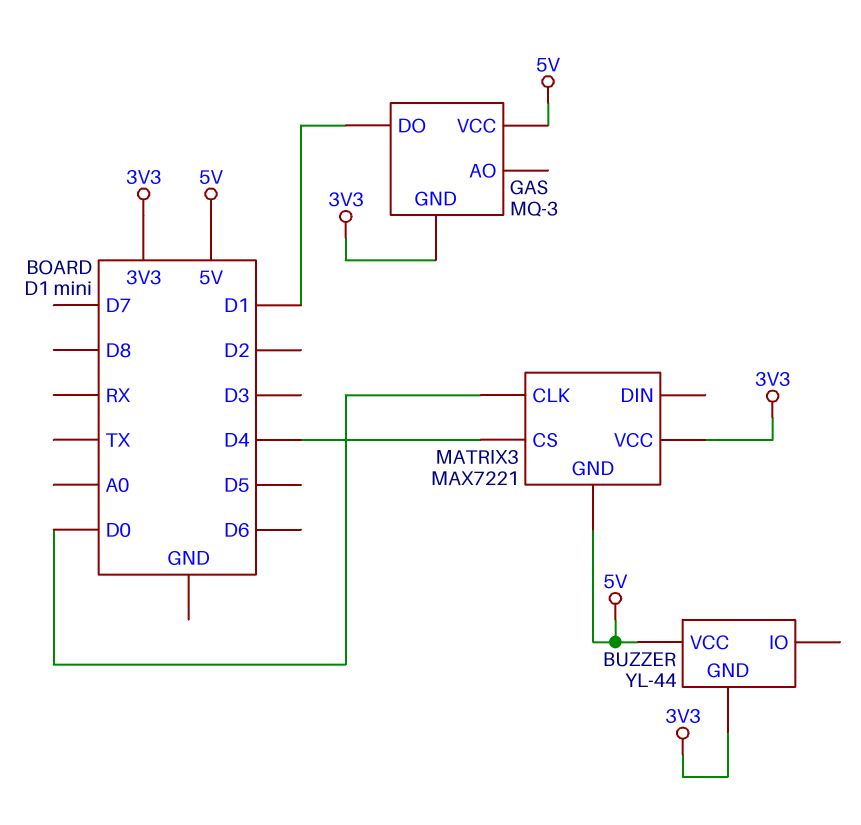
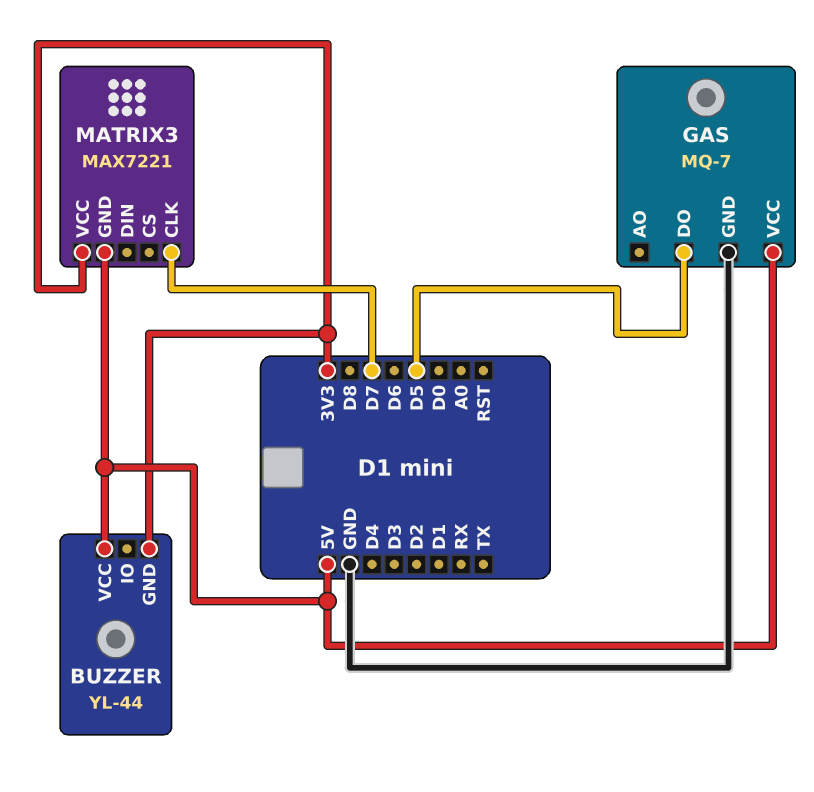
GAS: MQ-3 -> MQ-7
GAS pin DO: D1 -> D5
GAS pin GND: 3V3 -> GND
MATRIX3 pin CLK: D0 -> D7
MATRIX3 pin CS: D4 -> none

